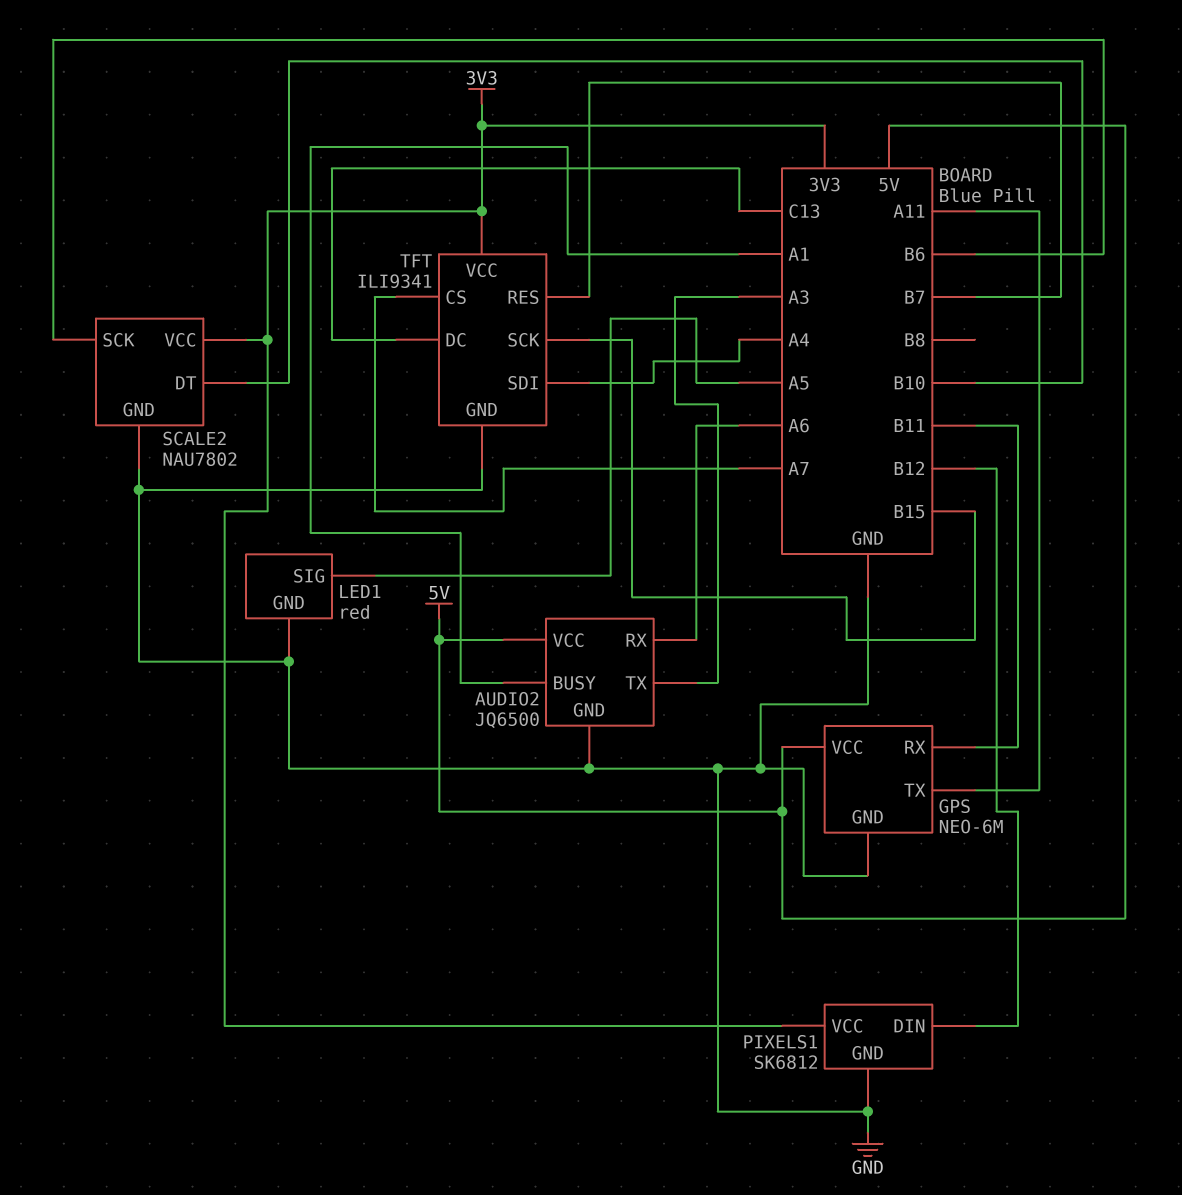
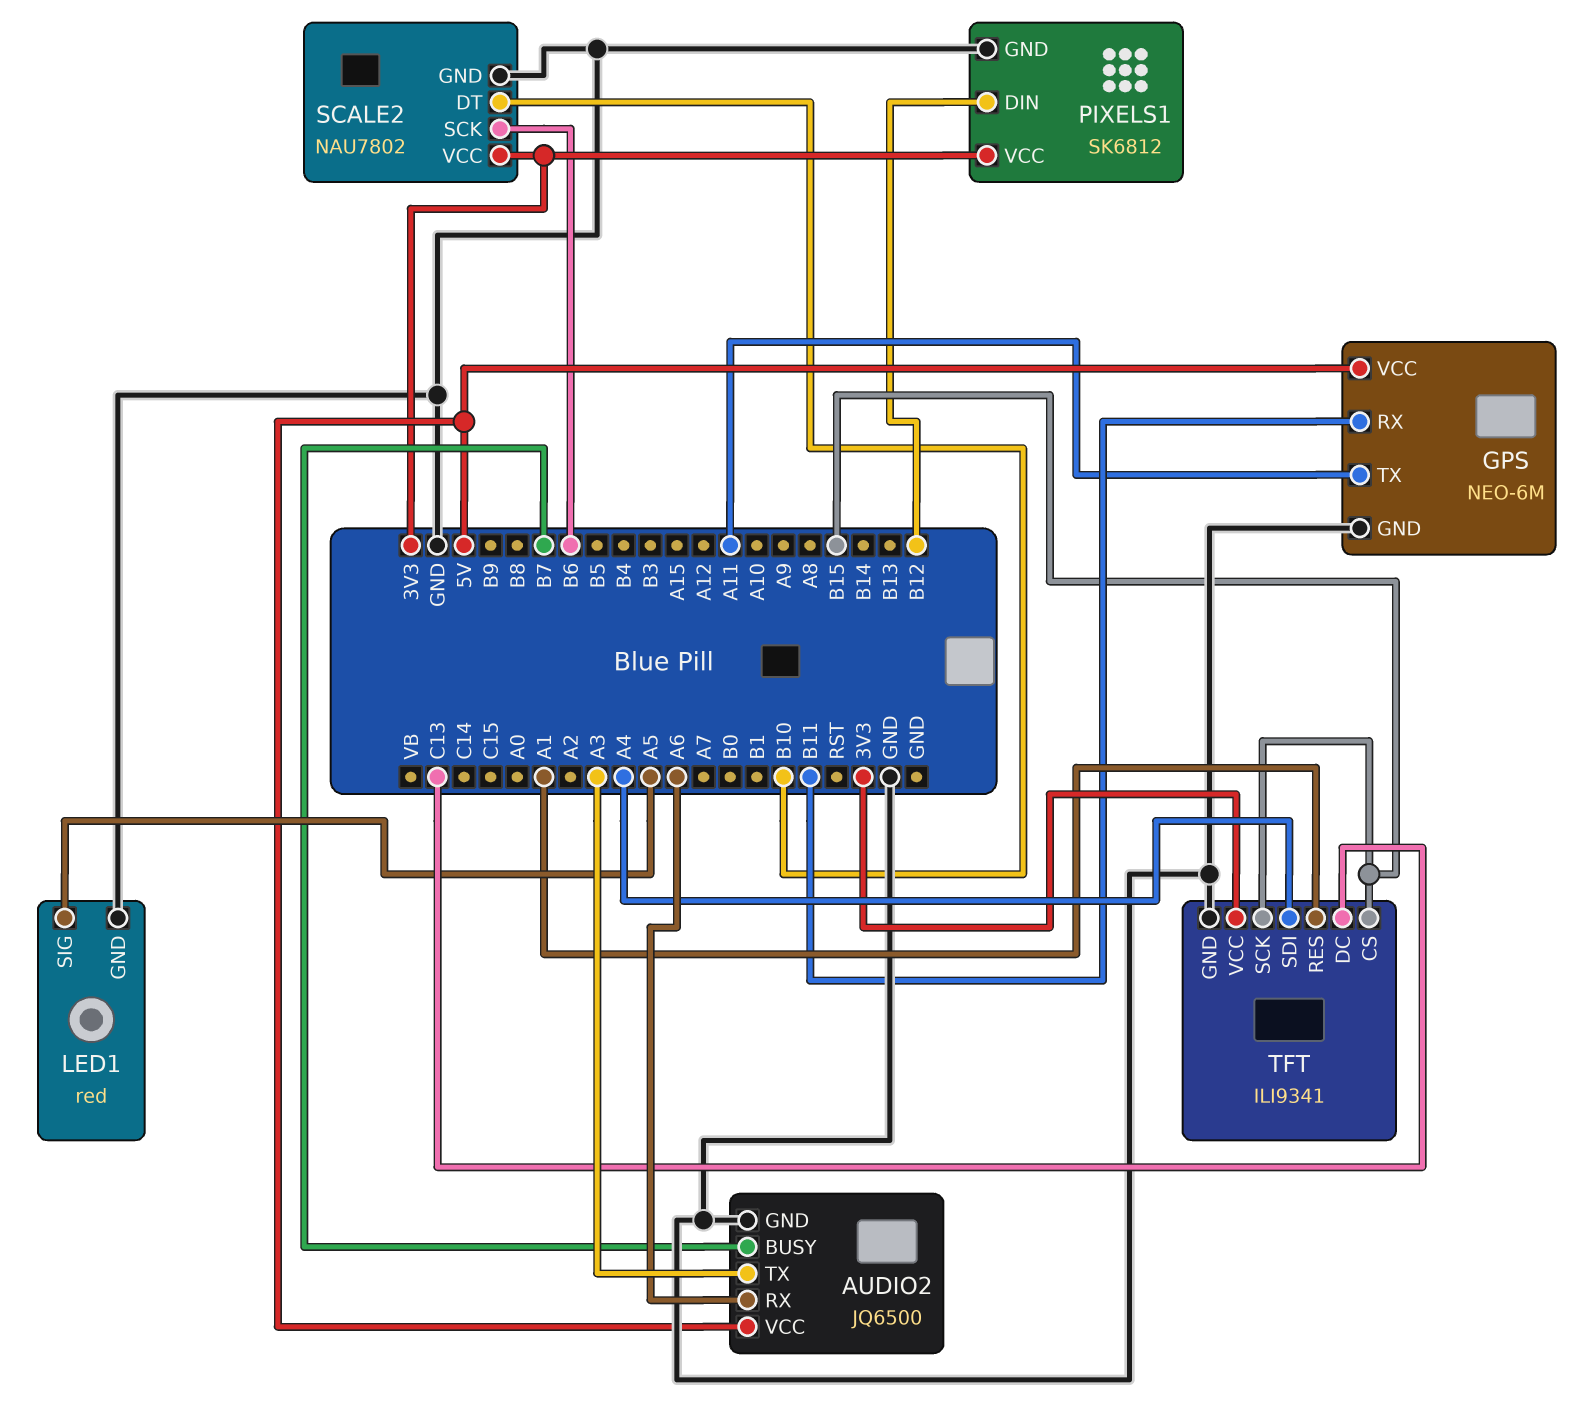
AUDIO2 pin BUSY: A1 -> B7
TFT pin CS: A7 -> B15
TFT pin RES: B7 -> A1

